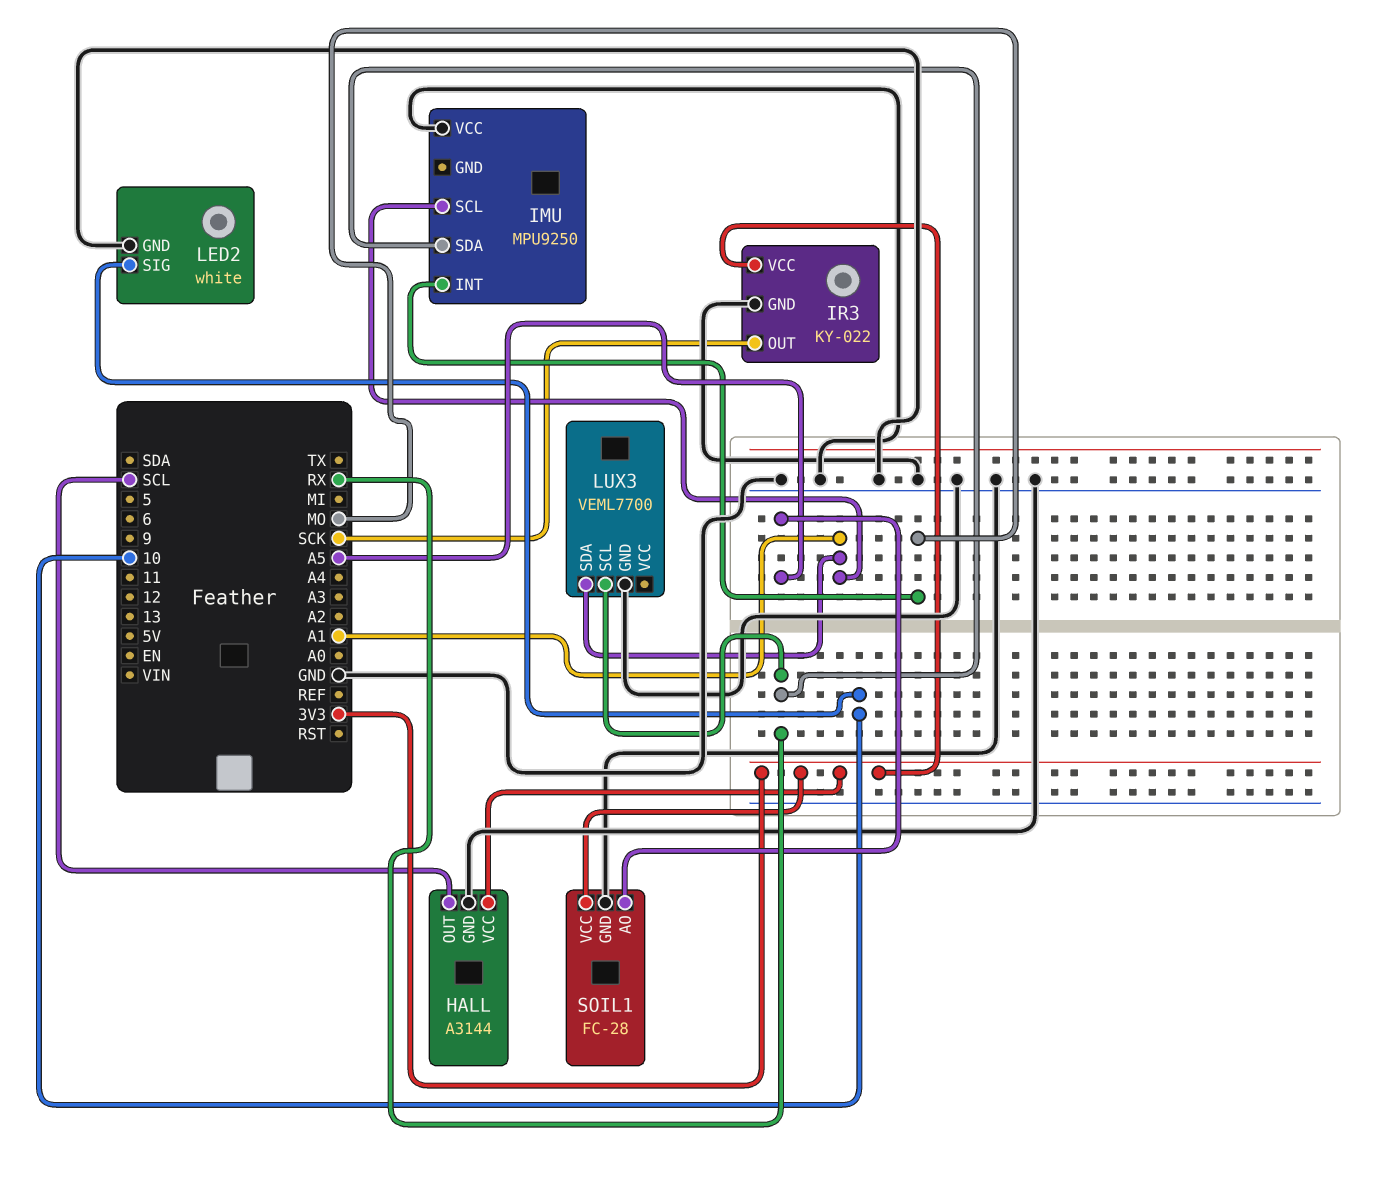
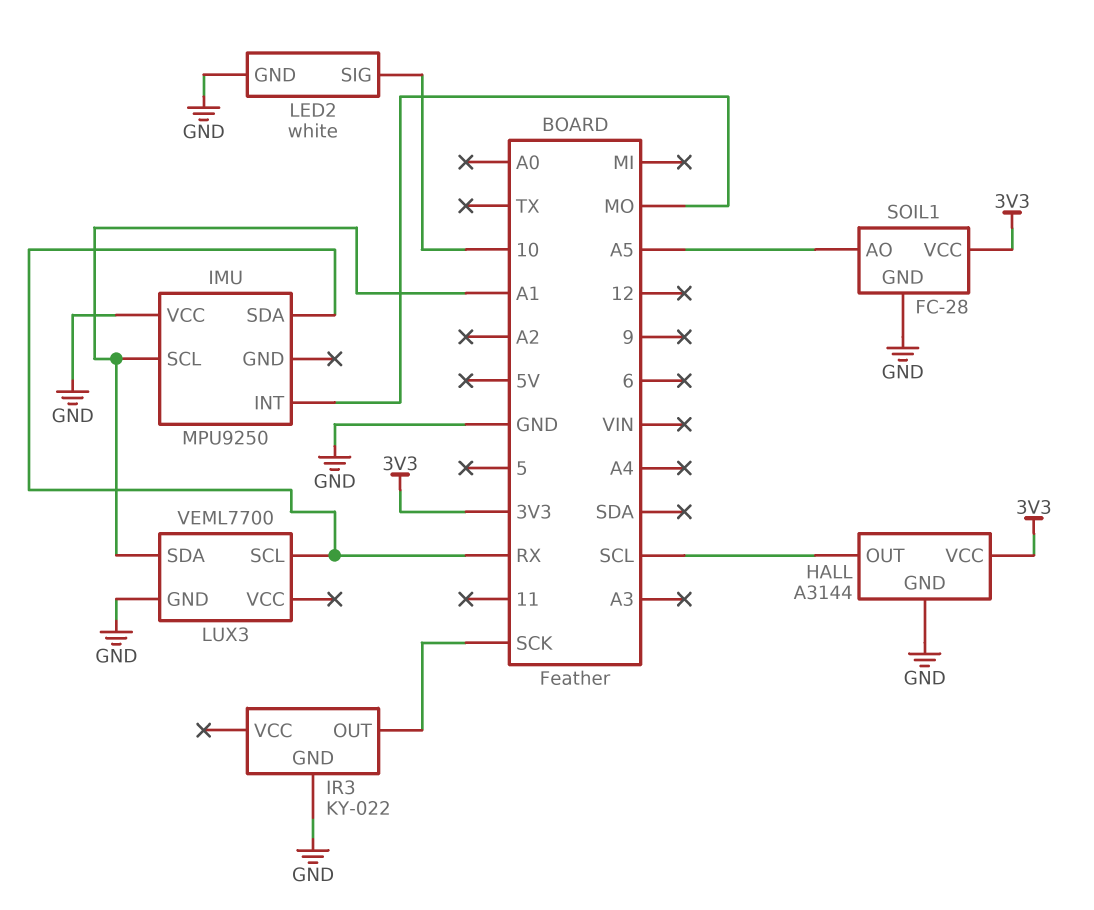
IR3 pin VCC: 3V3 -> none

